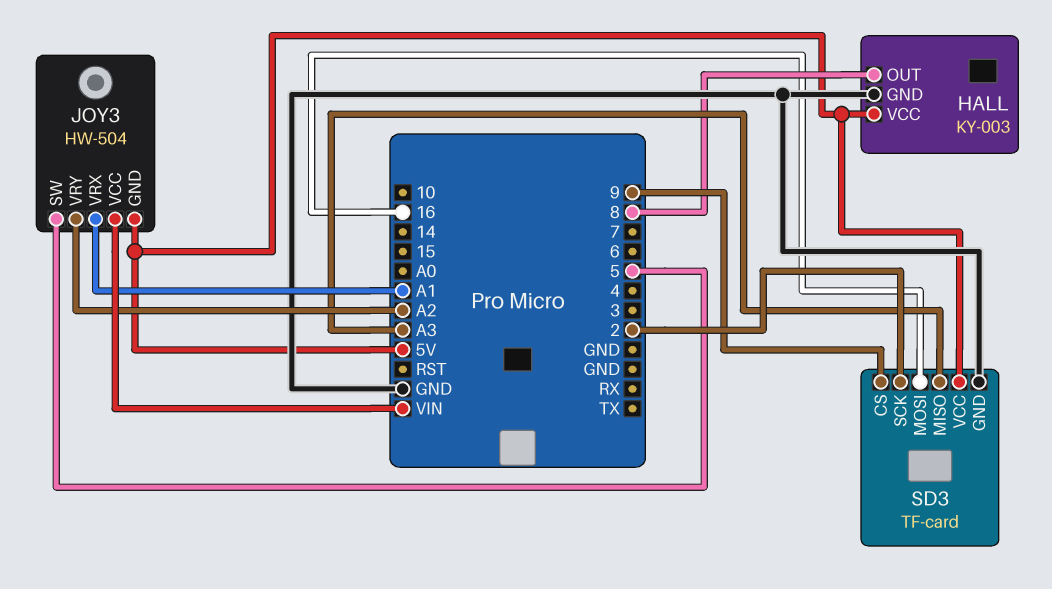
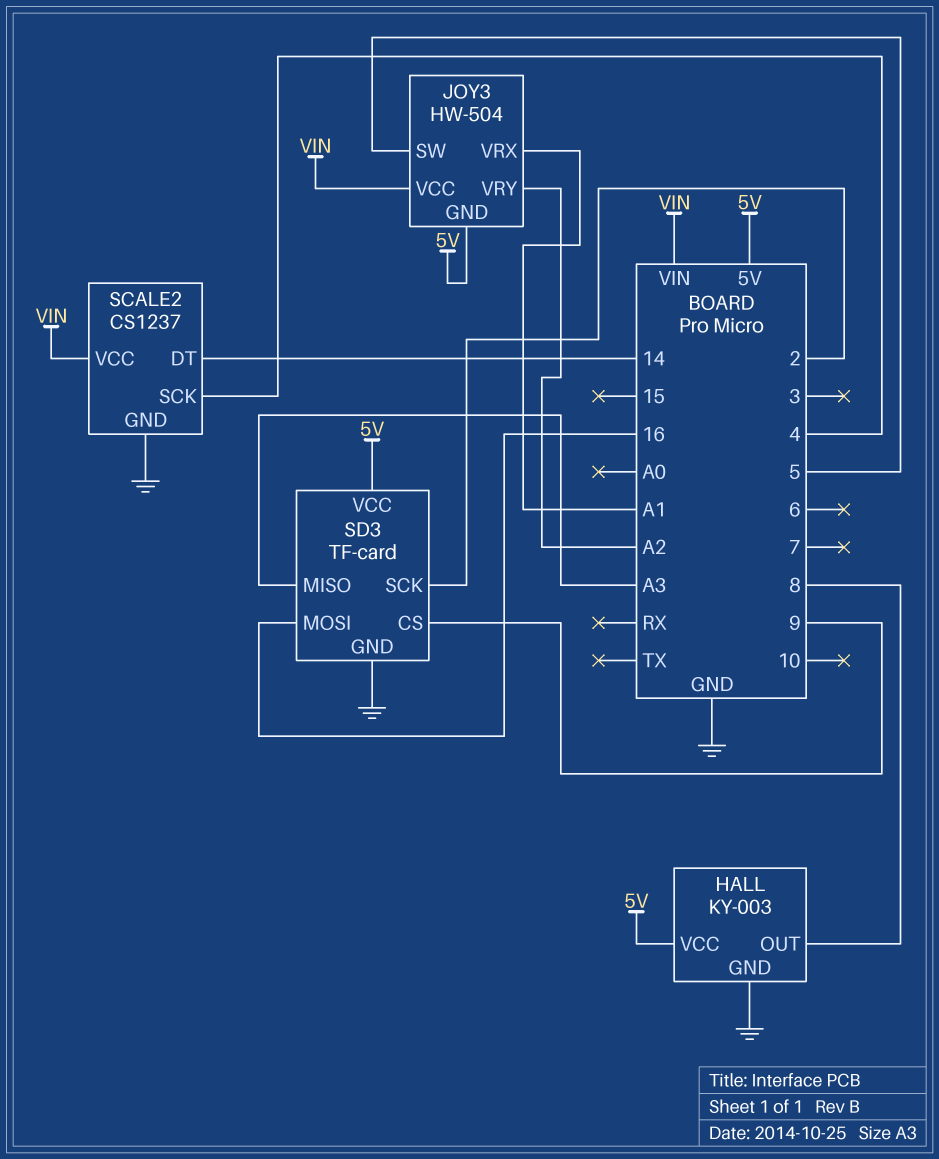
SCALE2: none -> CS1237
SCALE2 pin DT: none -> 14
SCALE2 pin GND: none -> GND
SCALE2 pin SCK: none -> 4
SCALE2 pin VCC: none -> VIN

